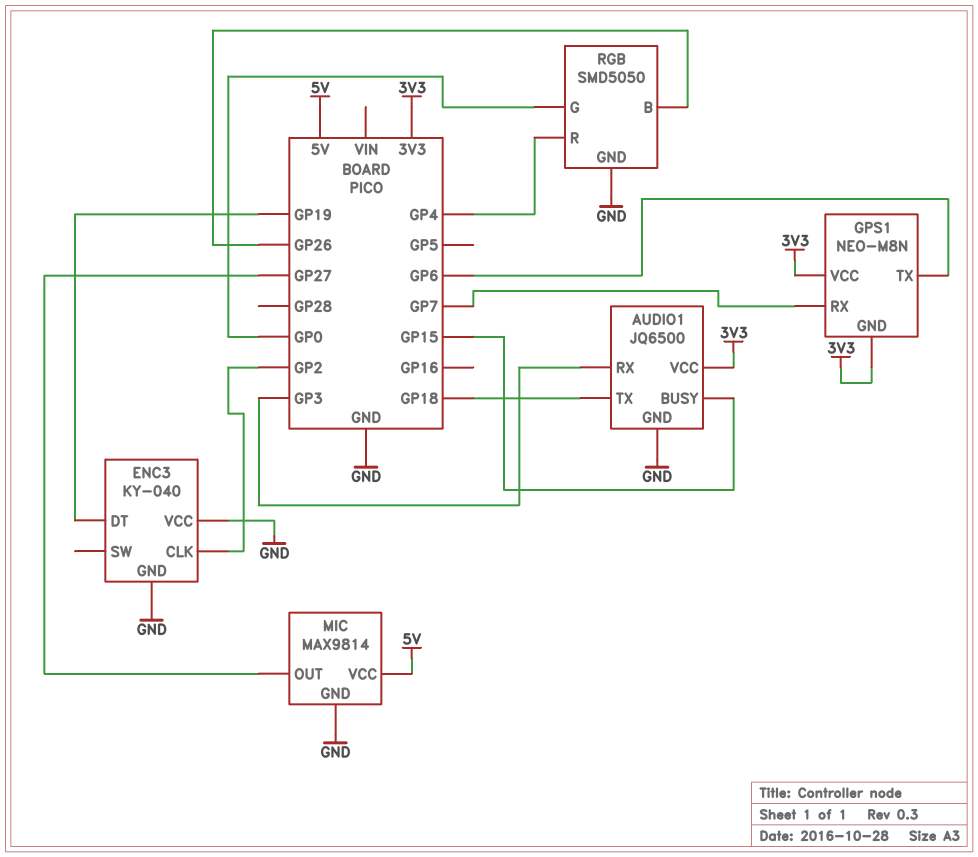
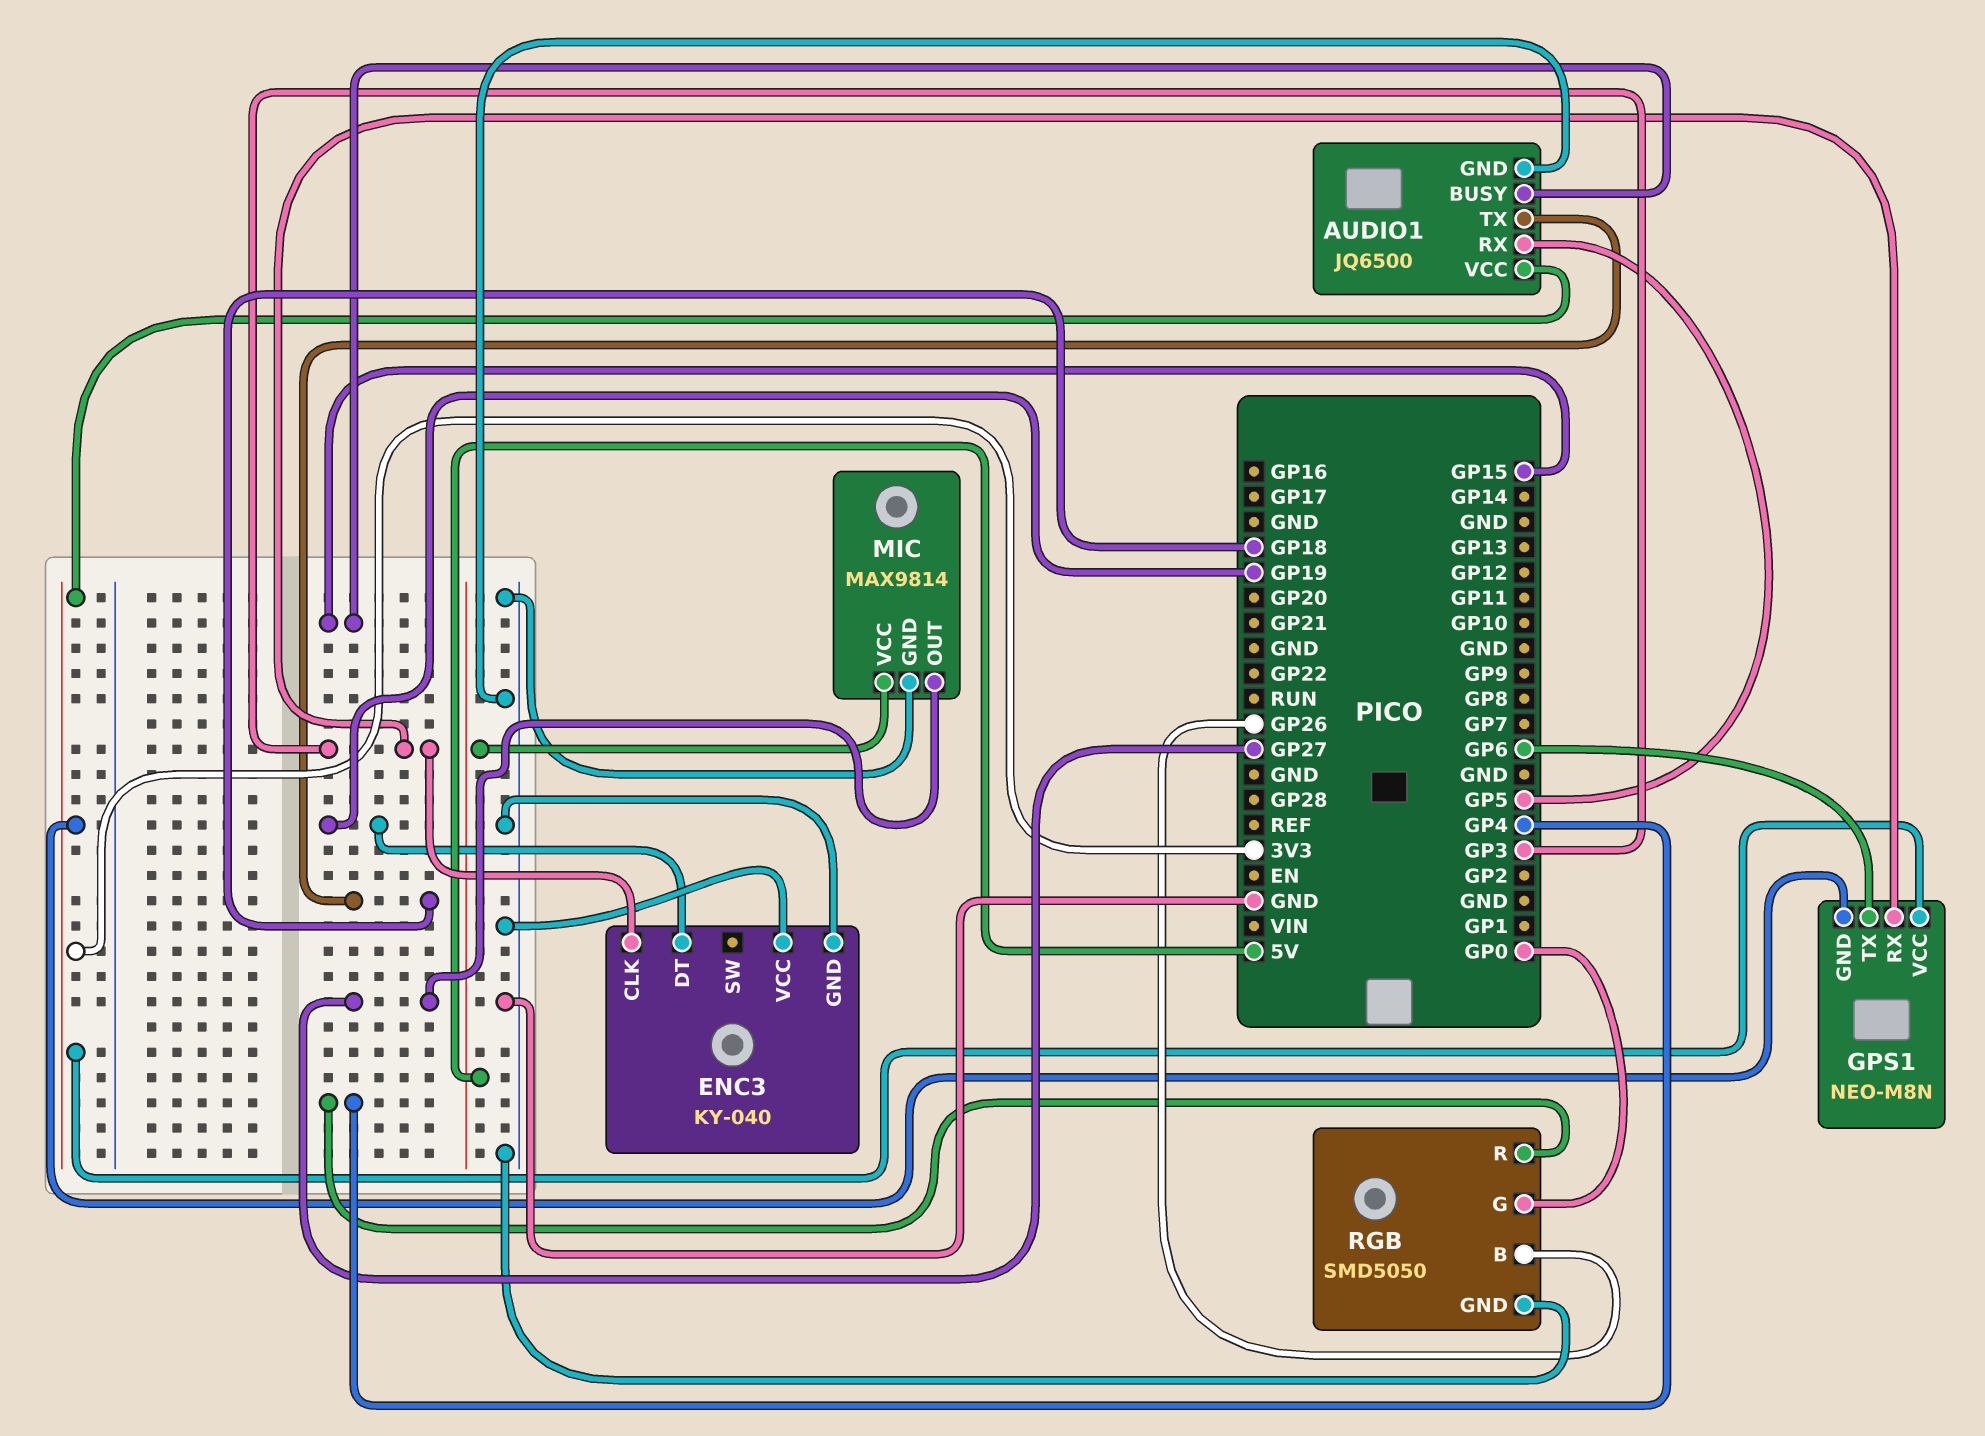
AUDIO1 pin RX: GP3 -> GP5
ENC3 pin CLK: GP2 -> GP3
GPS1 pin RX: GP7 -> GP3

